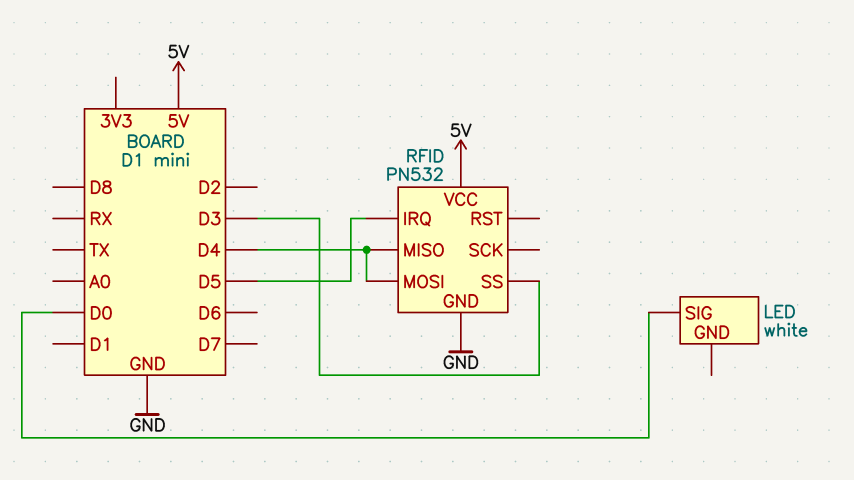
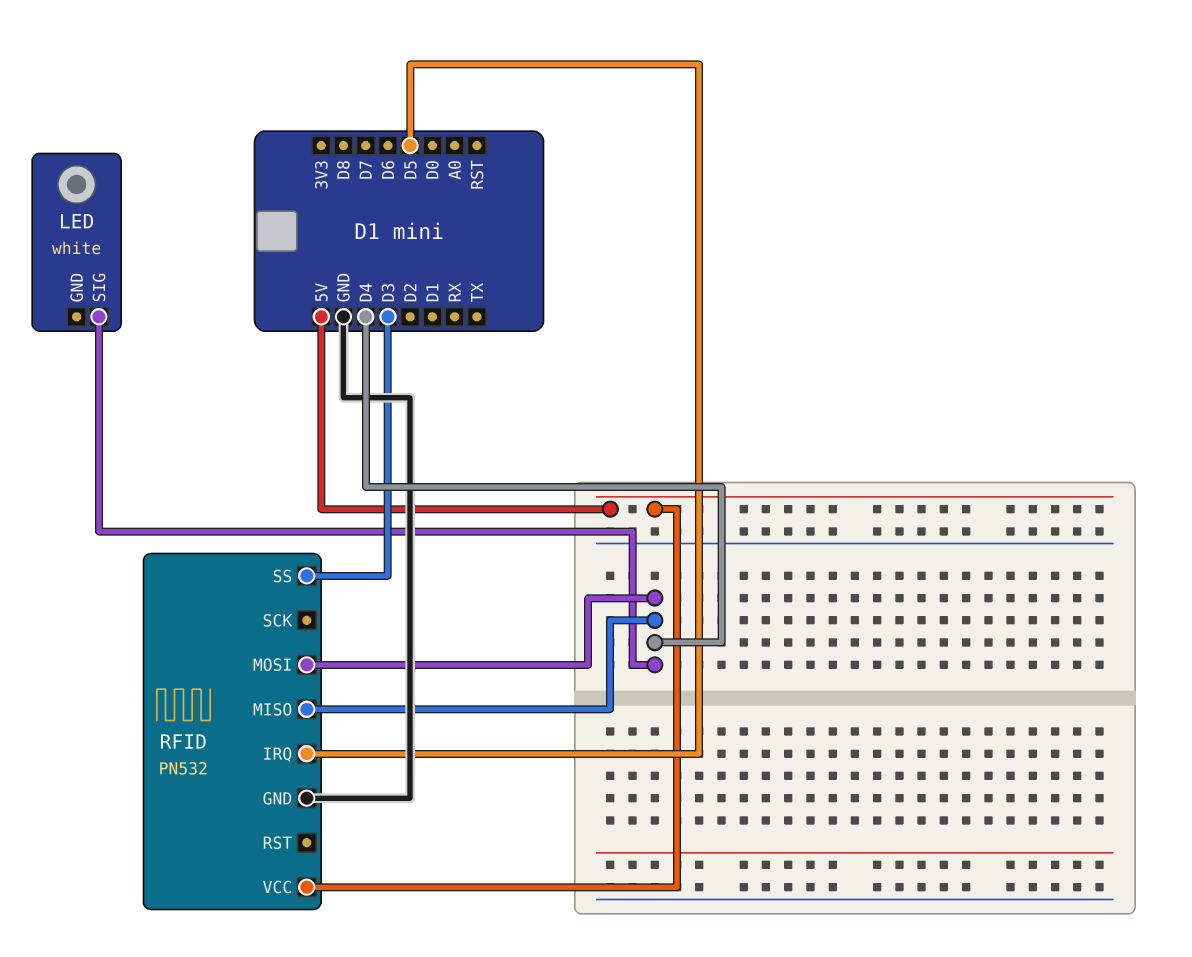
LED pin SIG: D0 -> D4

